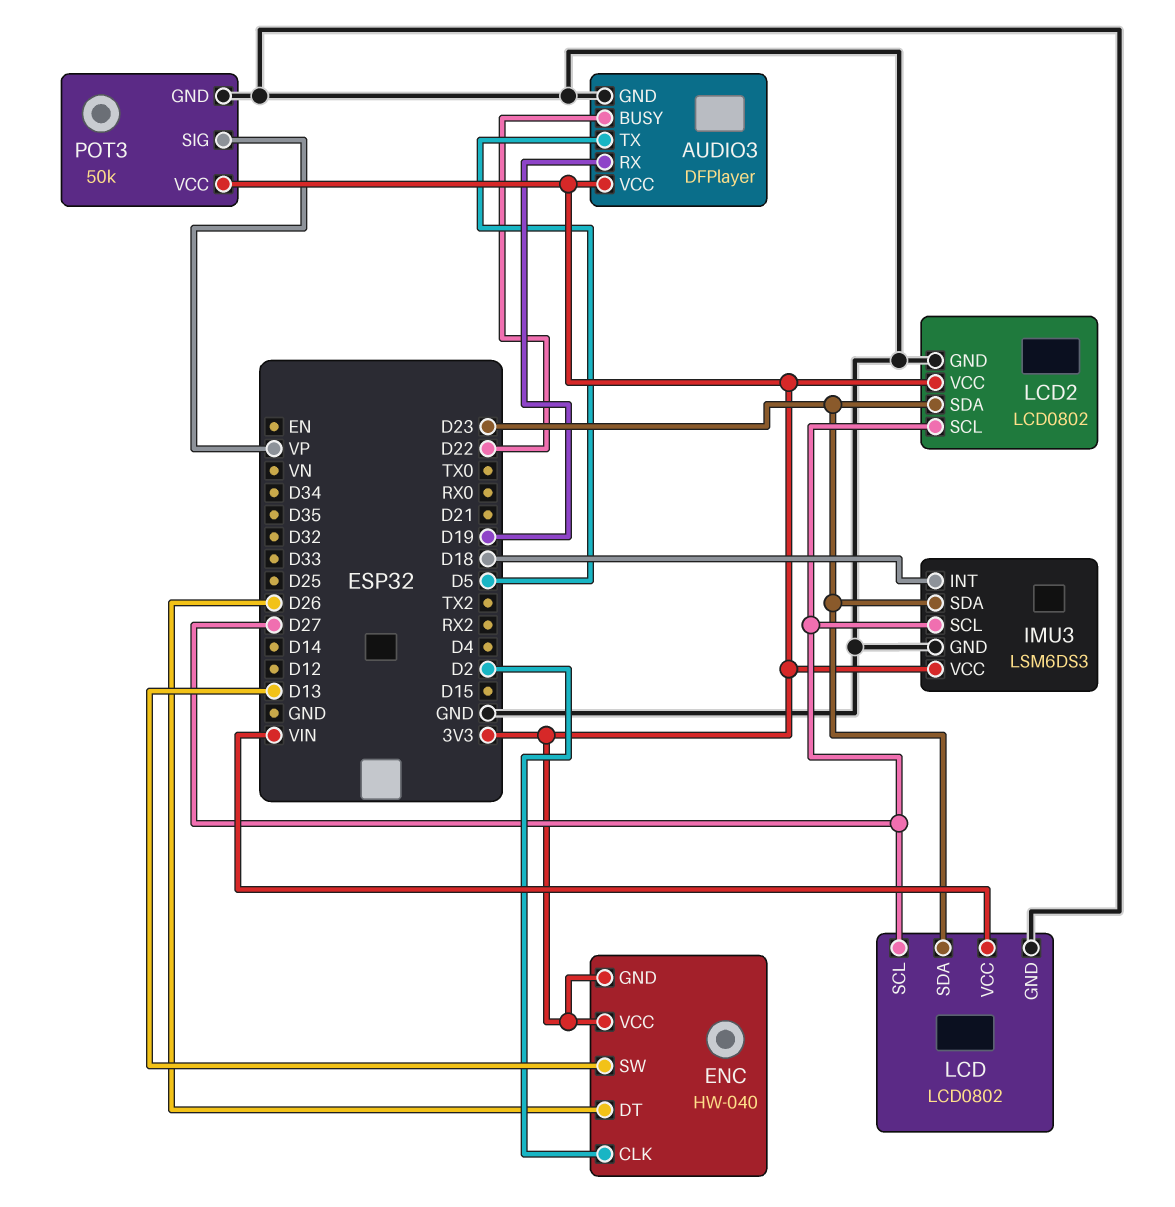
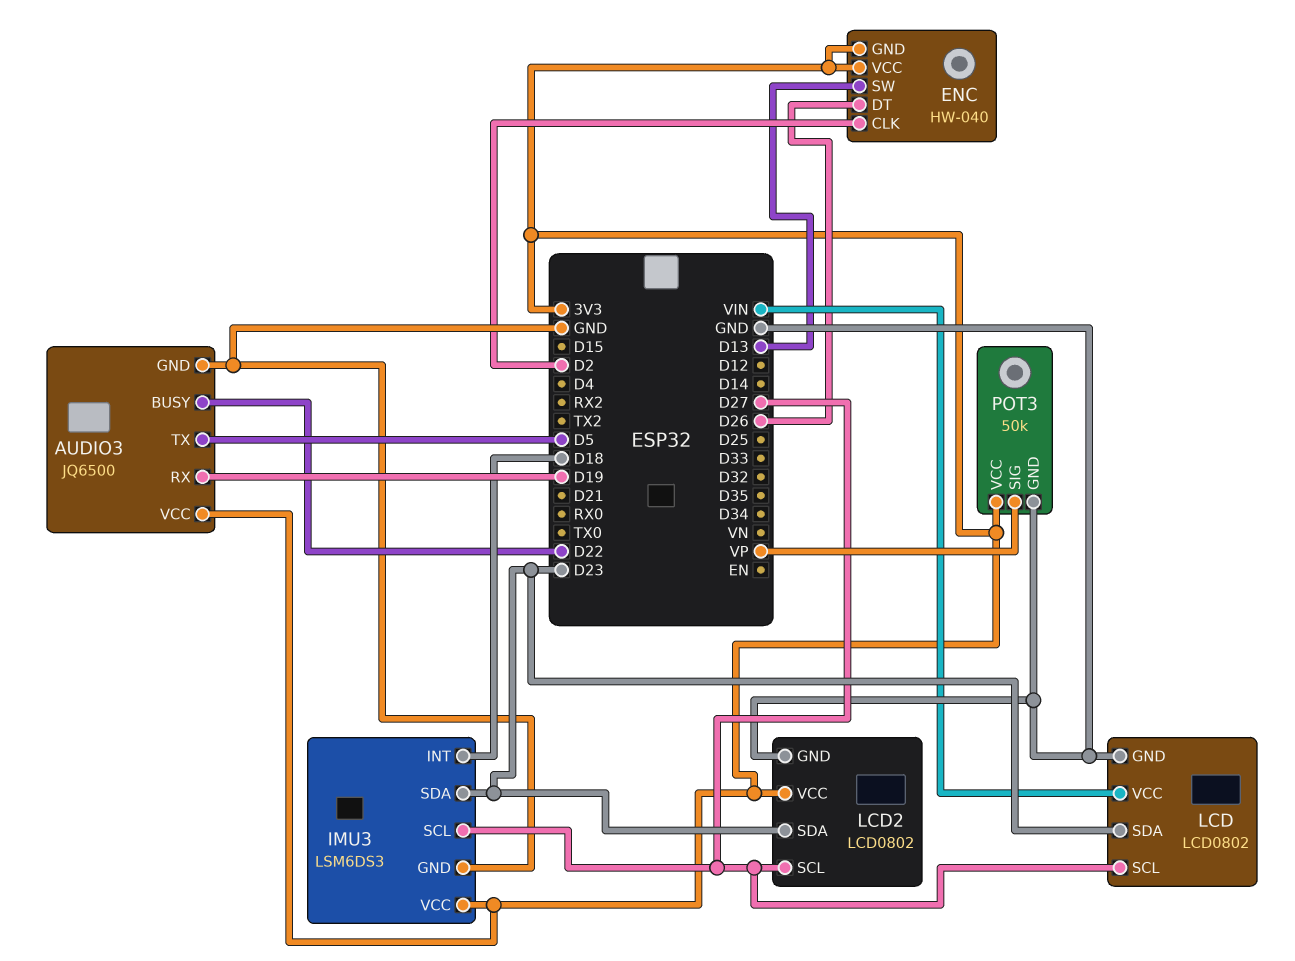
AUDIO3: DFPlayer -> JQ6500

